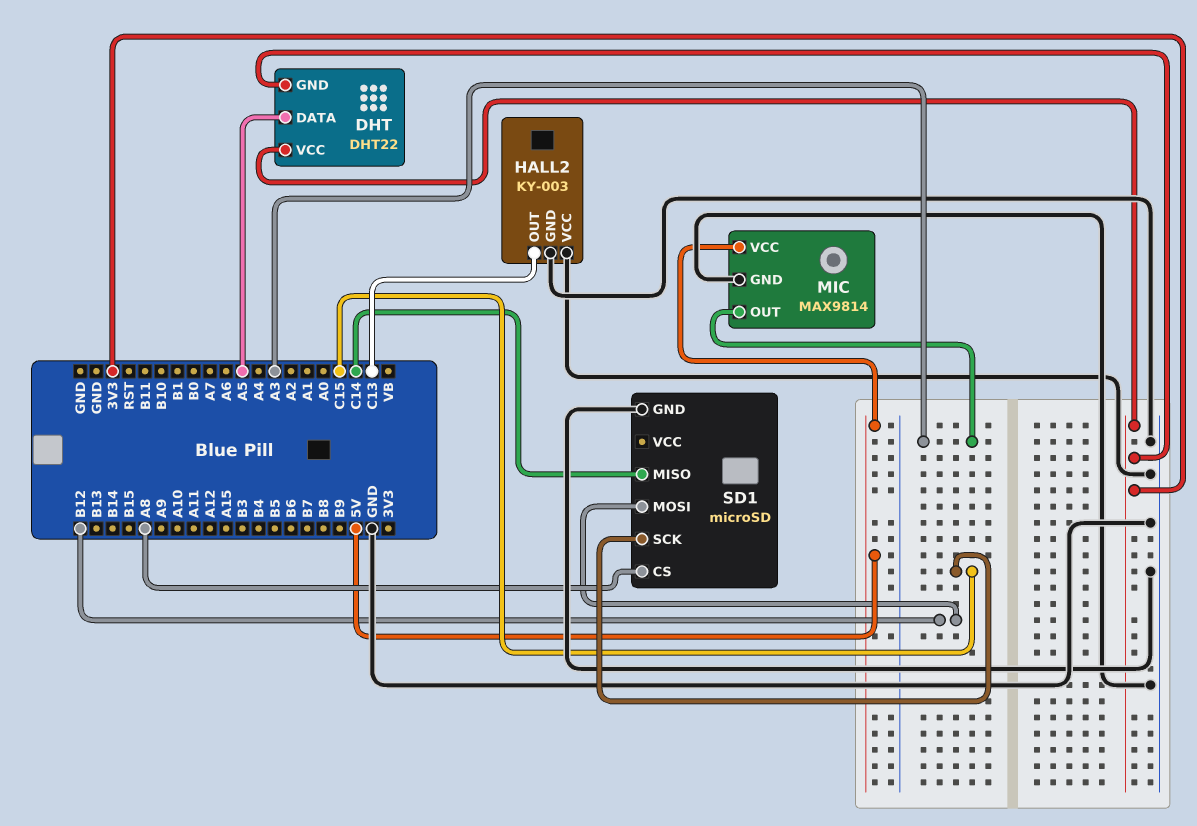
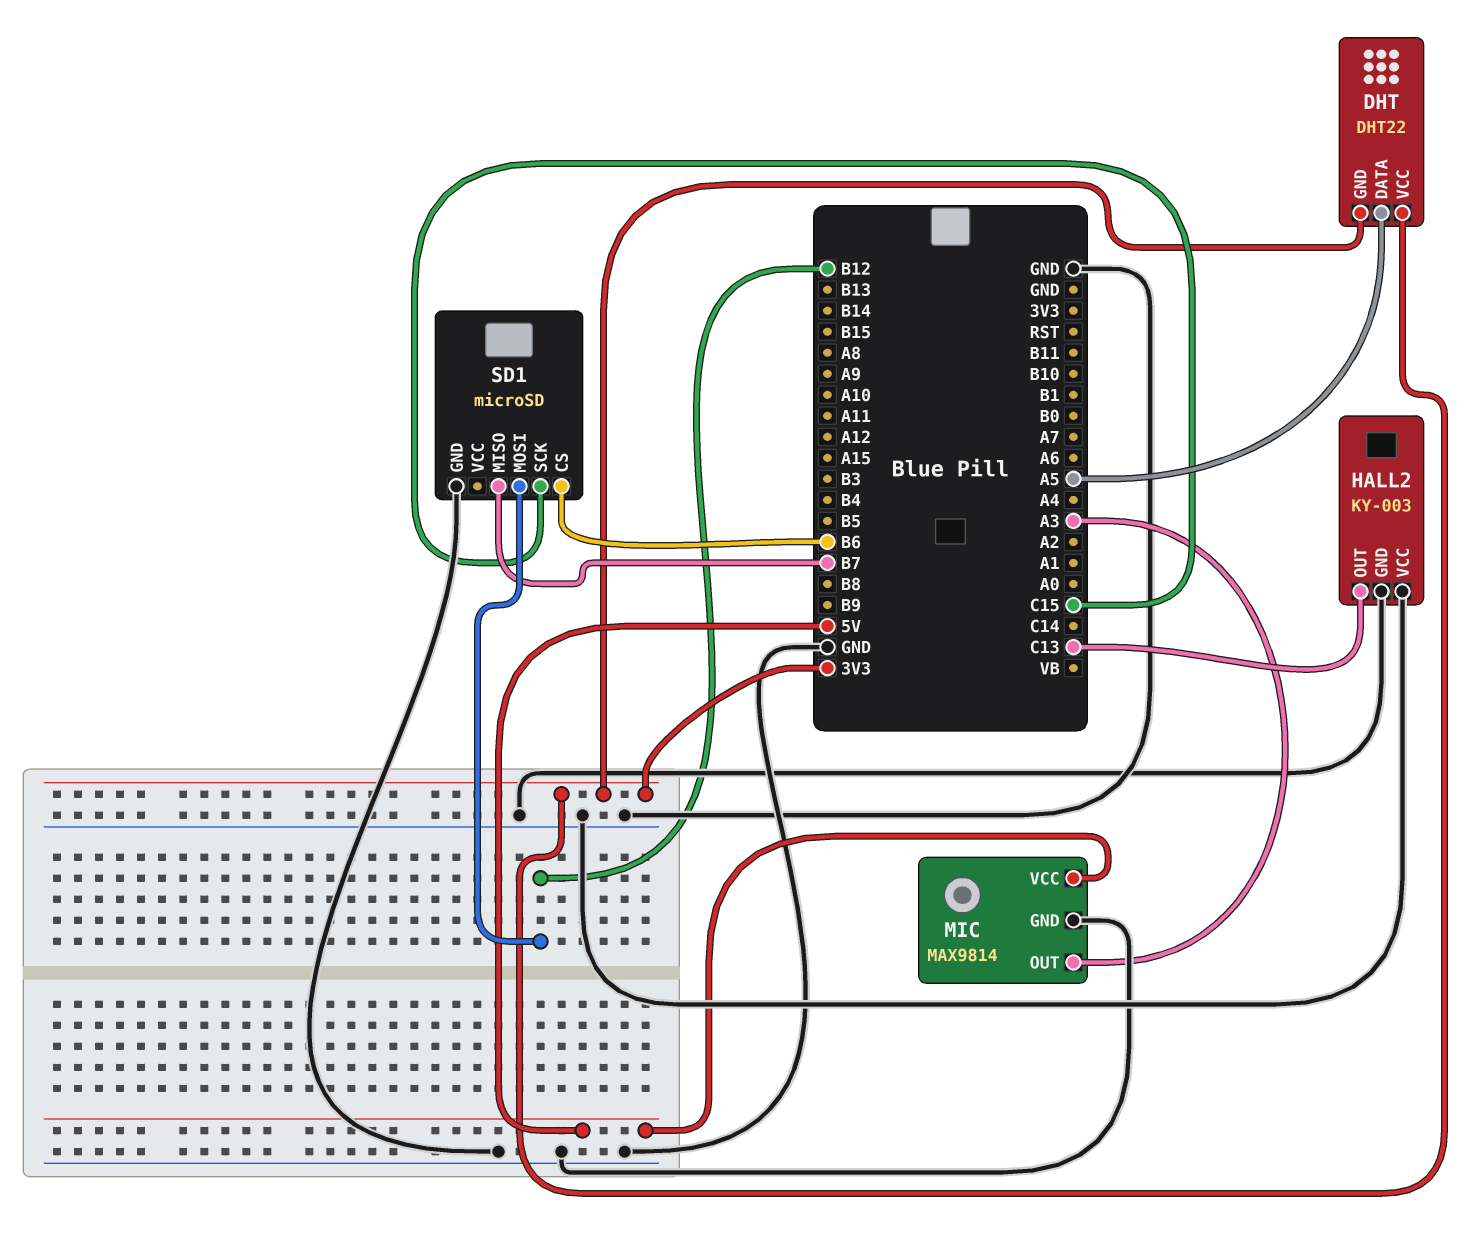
SD1 pin CS: A8 -> B6
SD1 pin MISO: C14 -> B7

